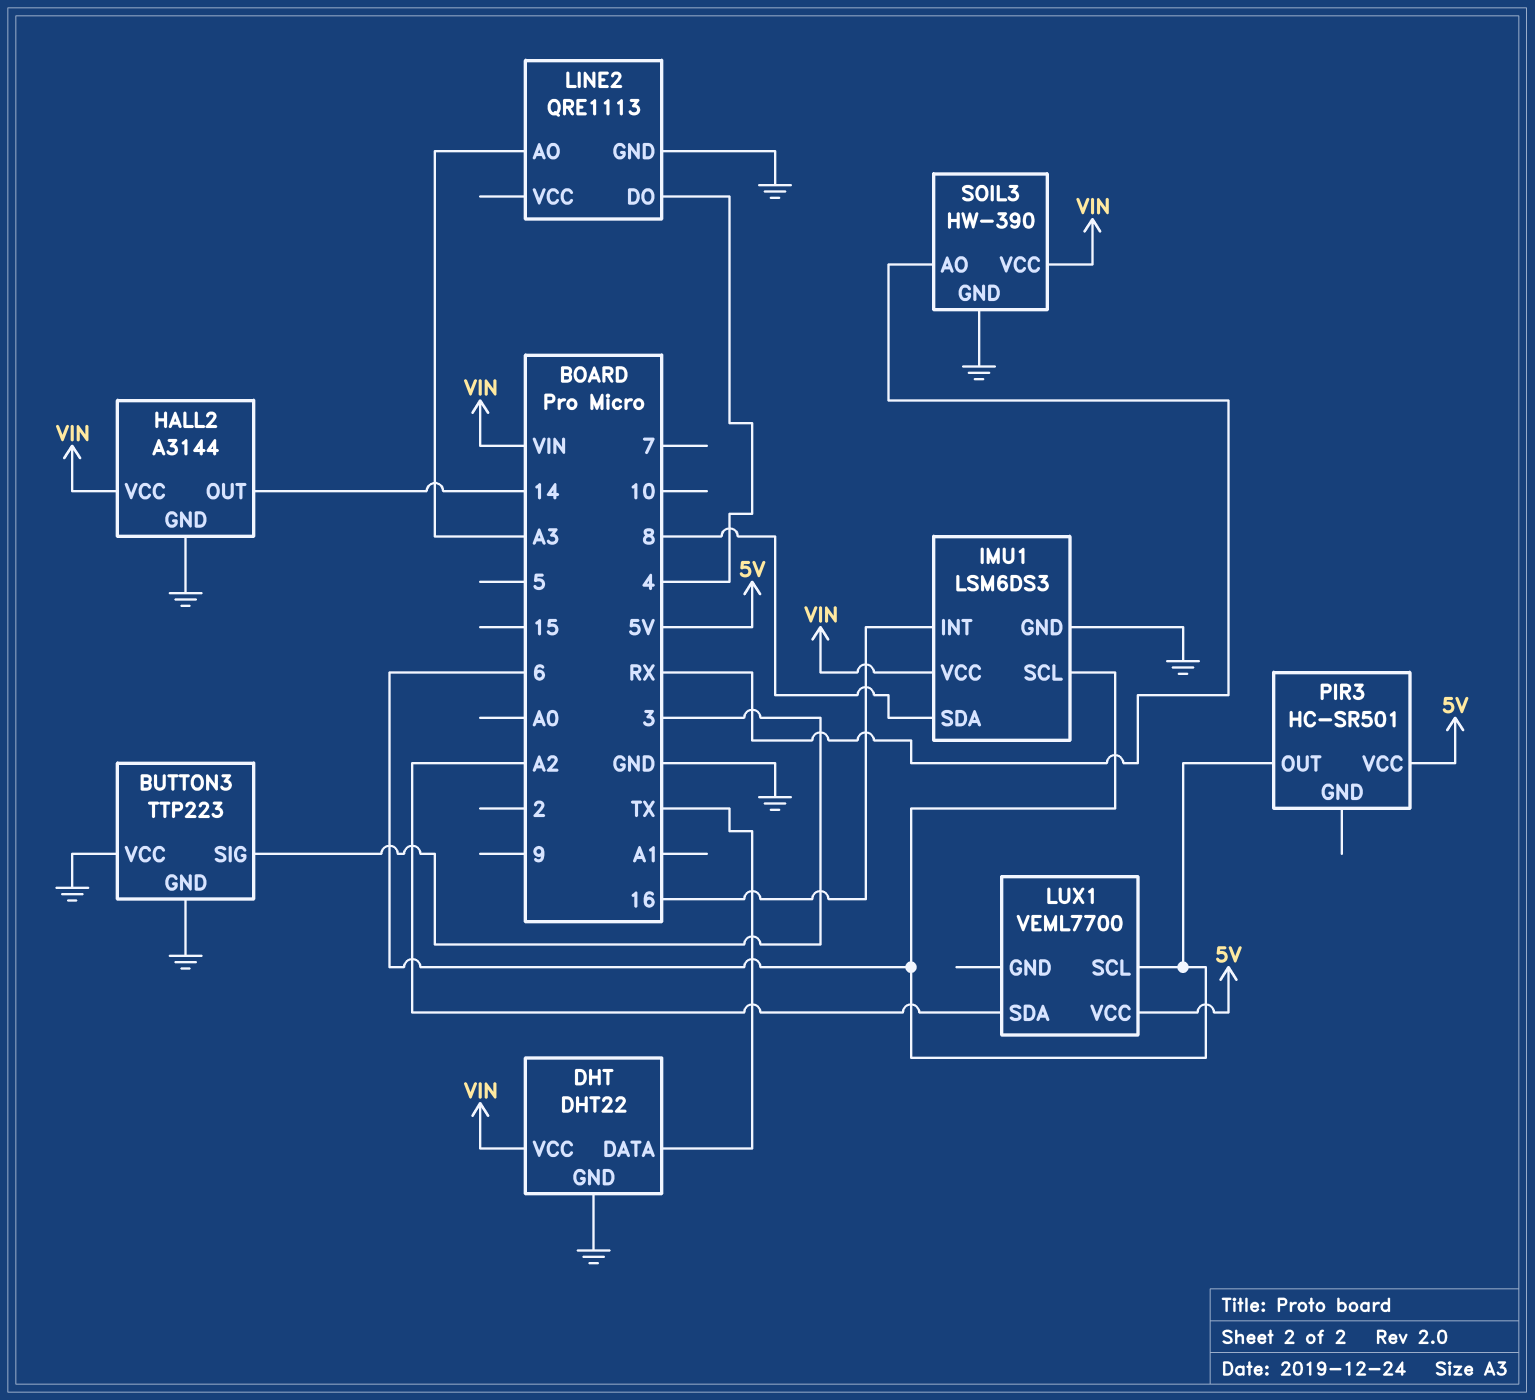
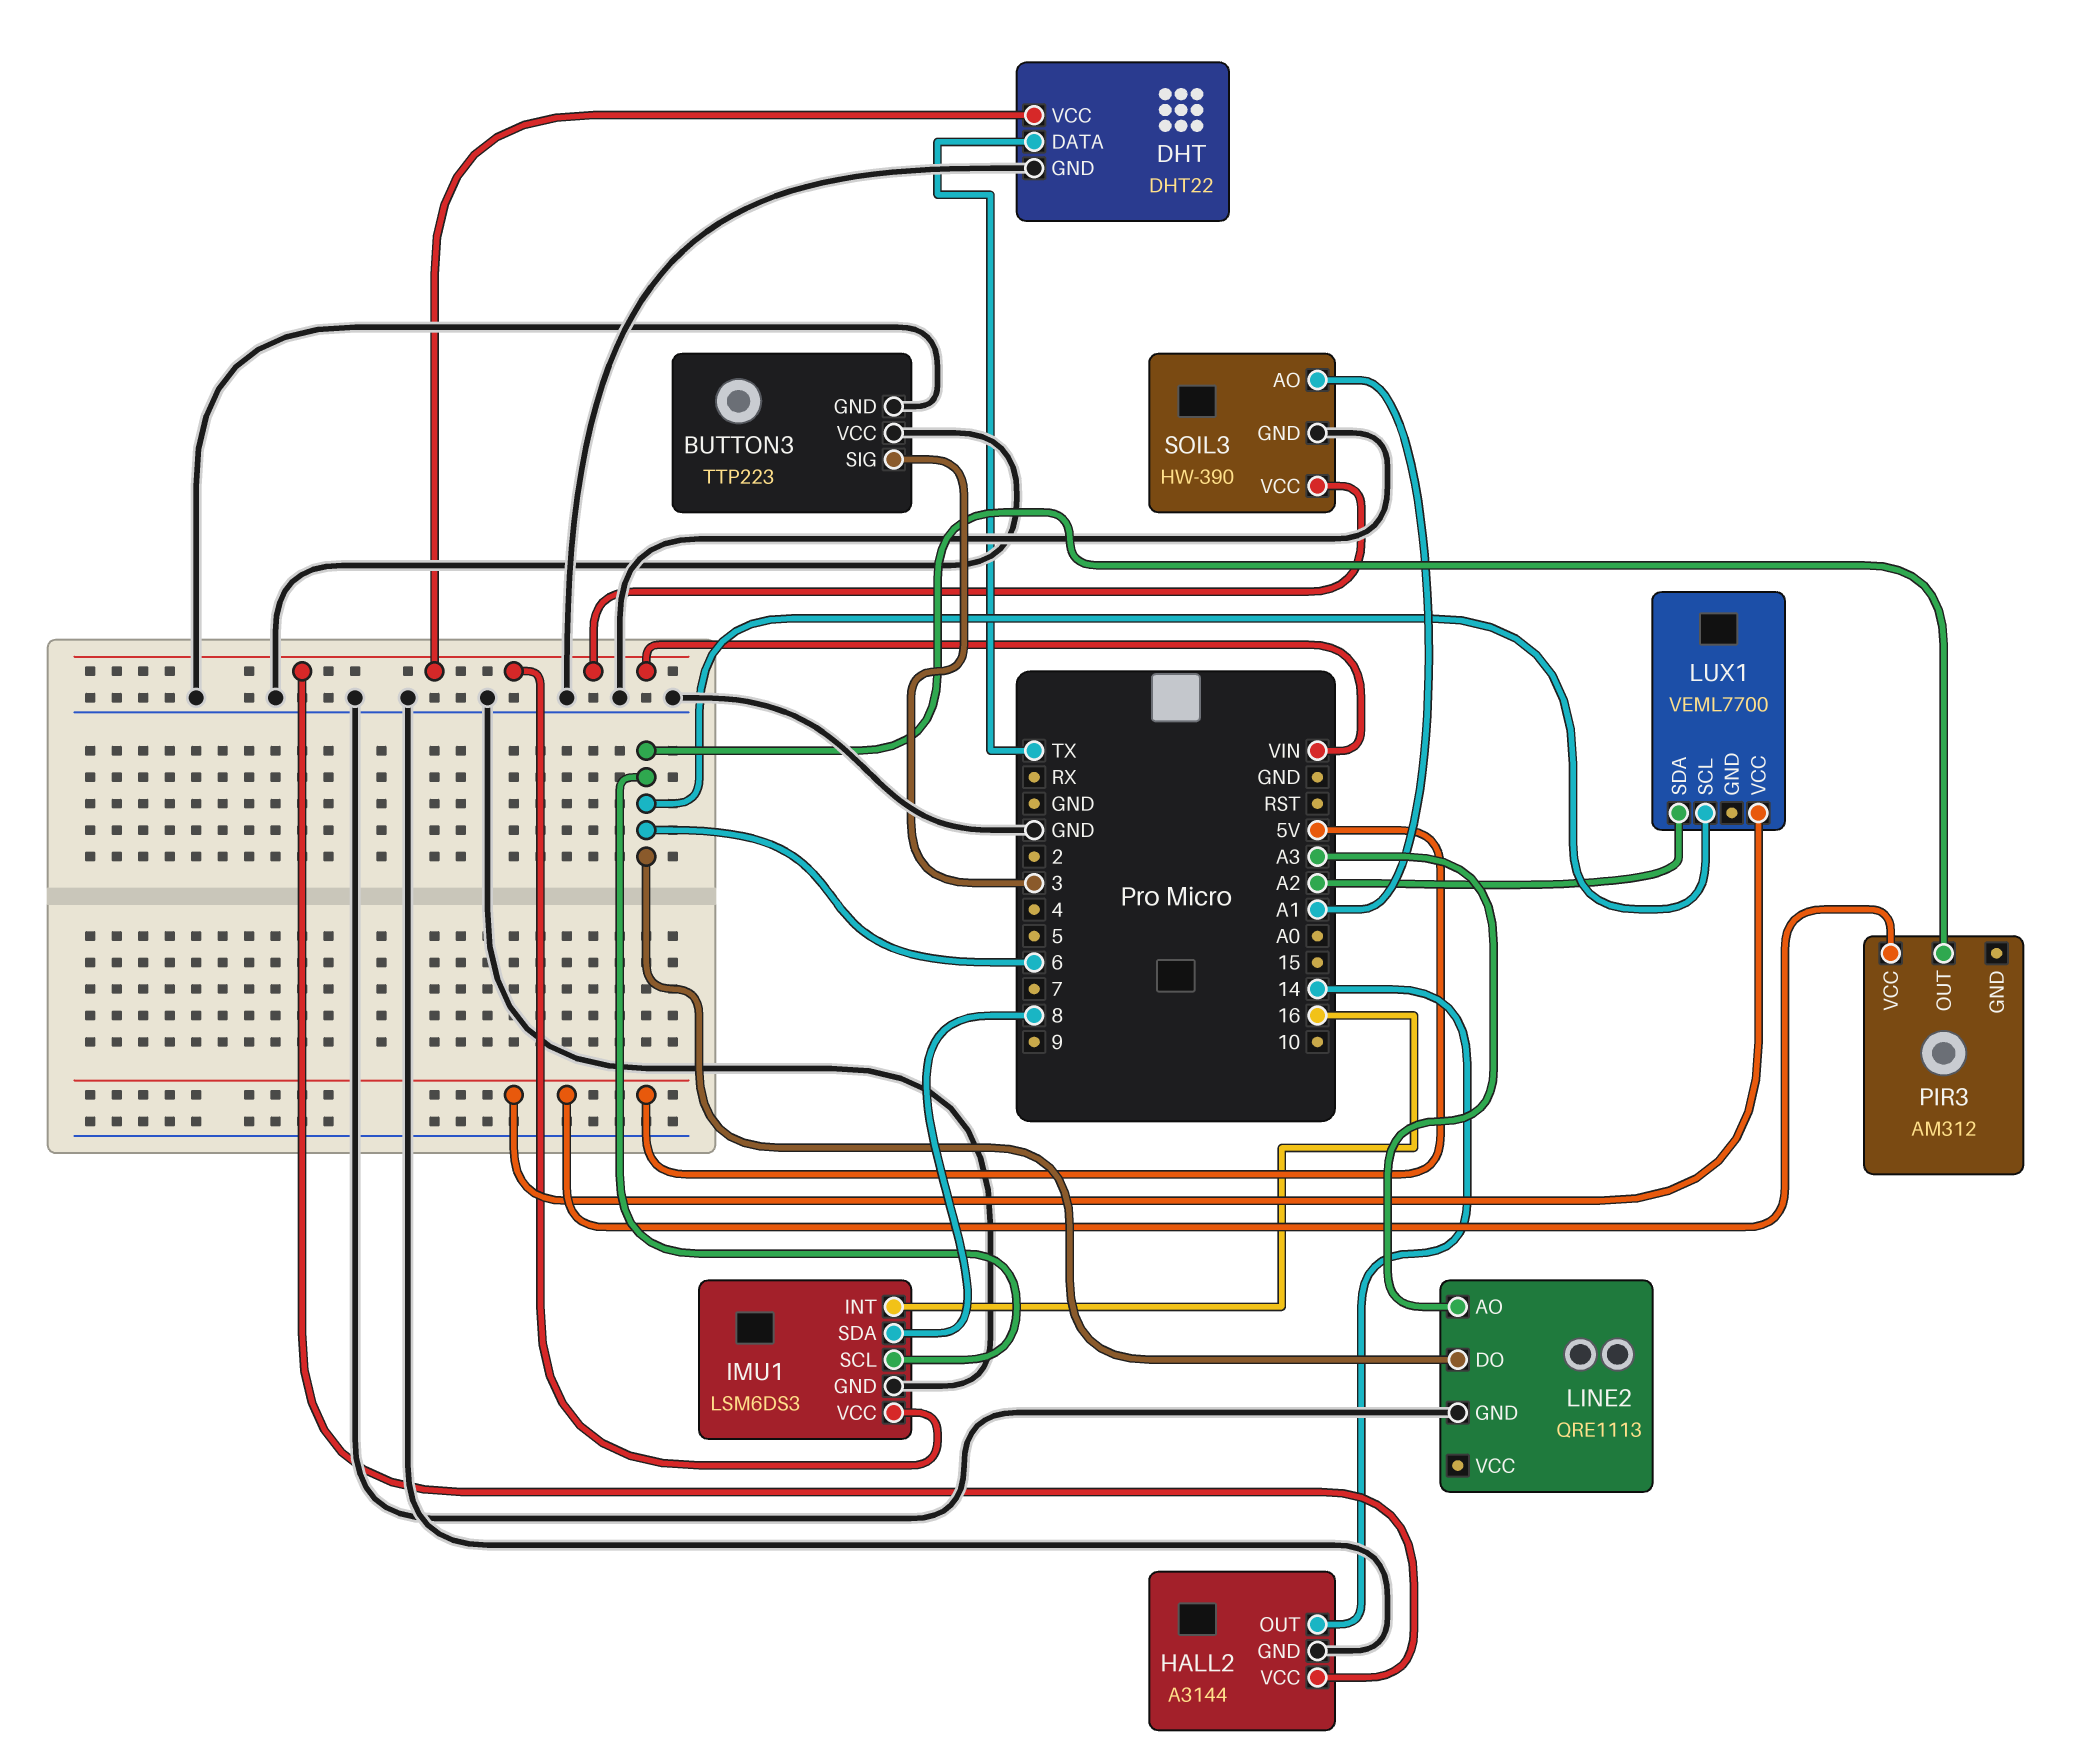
LINE2 pin DO: 4 -> 6
PIR3: HC-SR501 -> AM312
SOIL3 pin AO: RX -> A1

